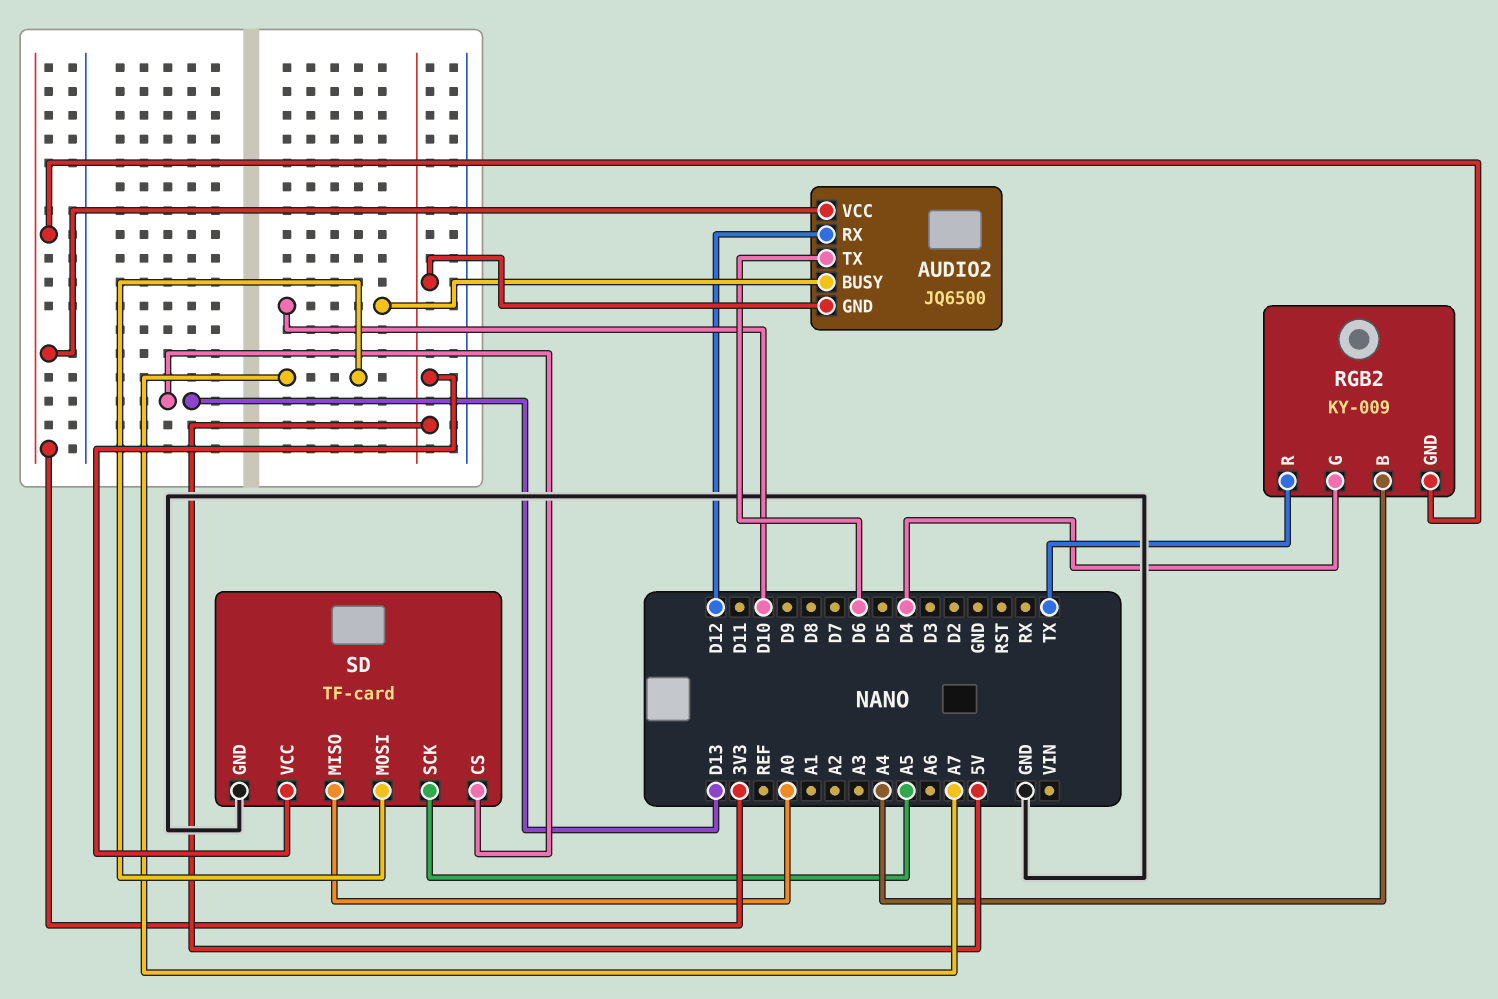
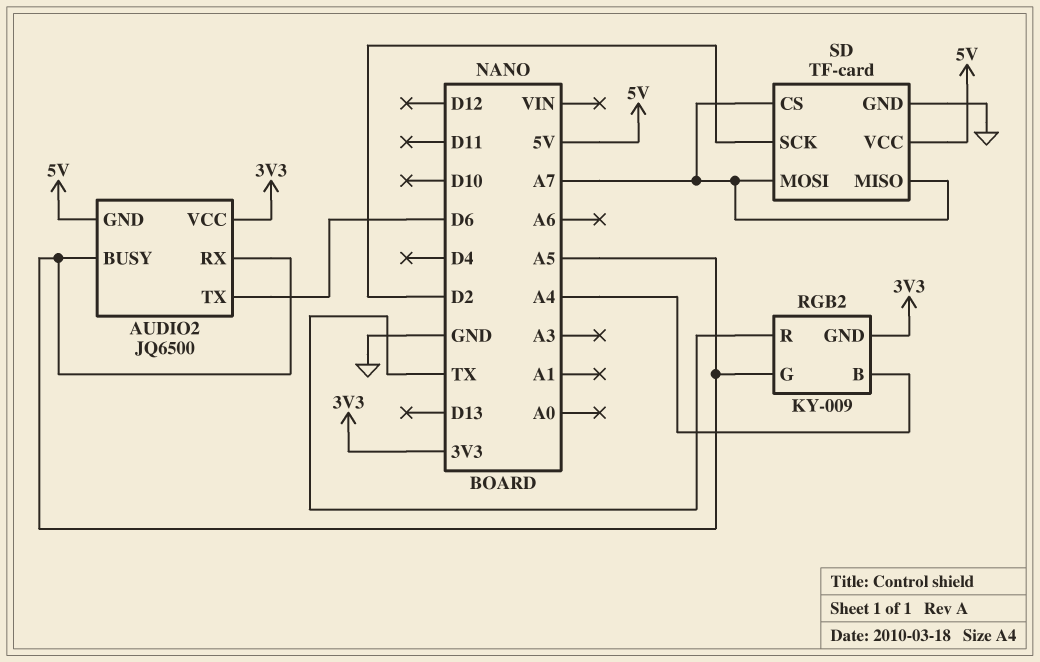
AUDIO2 pin BUSY: D10 -> A5
AUDIO2 pin RX: D12 -> A5
RGB2 pin G: D4 -> A5
SD pin CS: D13 -> A7
SD pin MISO: A0 -> A7
SD pin SCK: A5 -> D2

